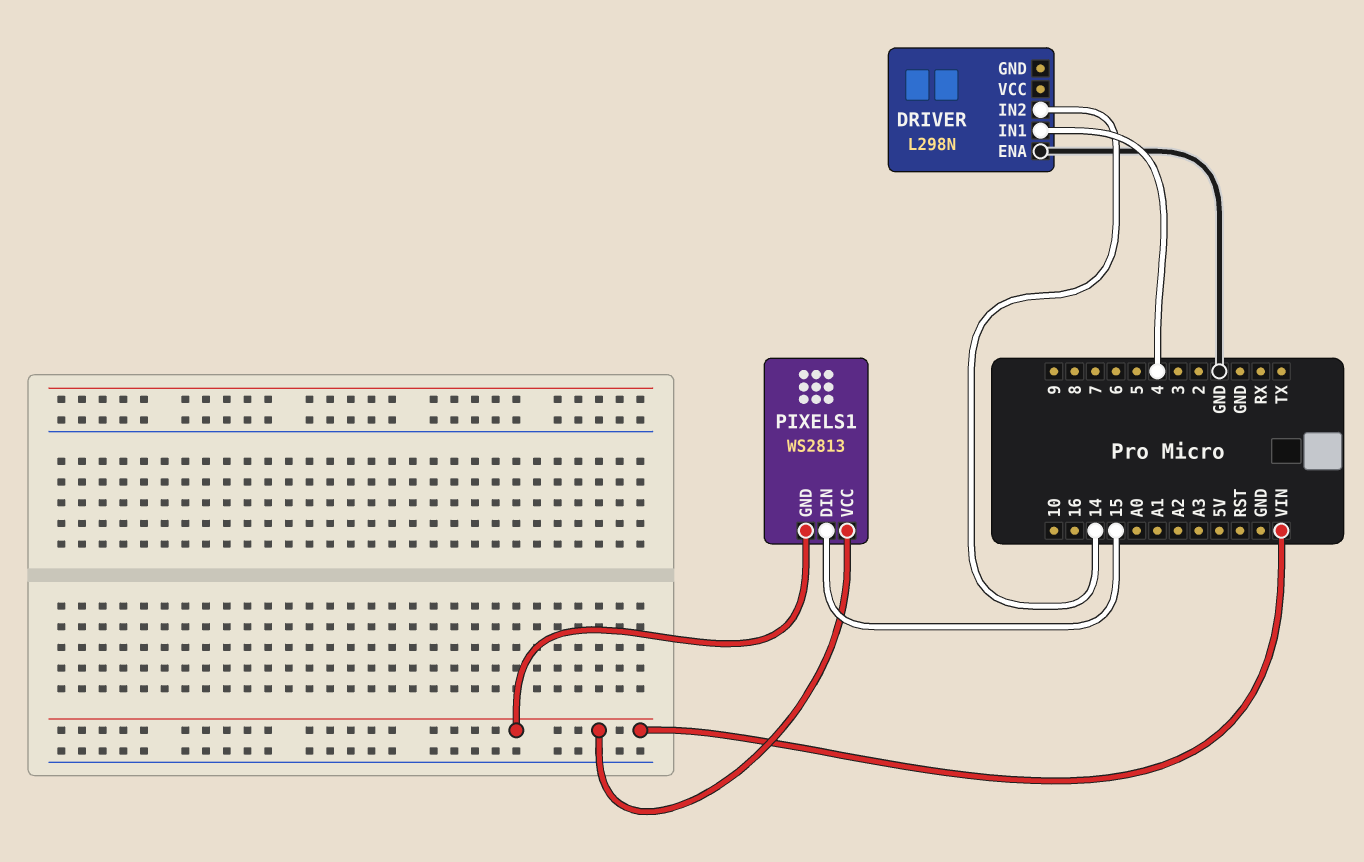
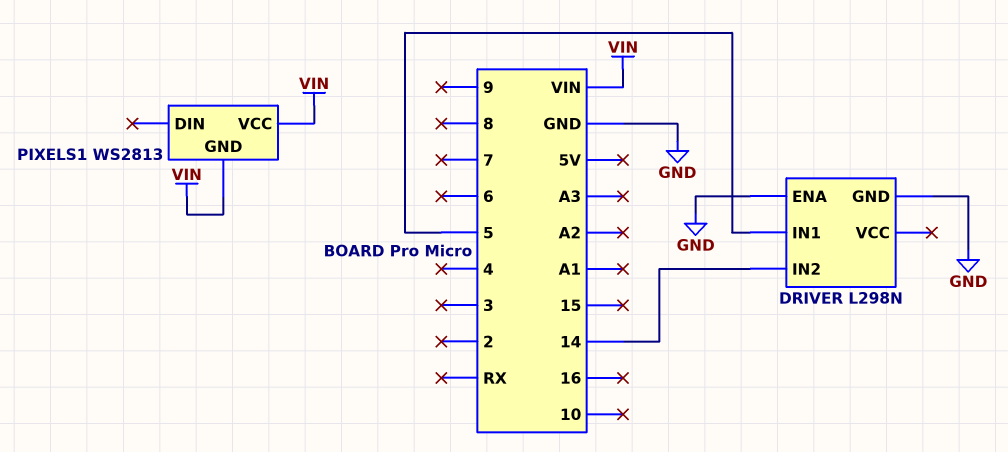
DRIVER pin GND: none -> GND
DRIVER pin IN1: 4 -> 5
PIXELS1 pin DIN: 15 -> none

